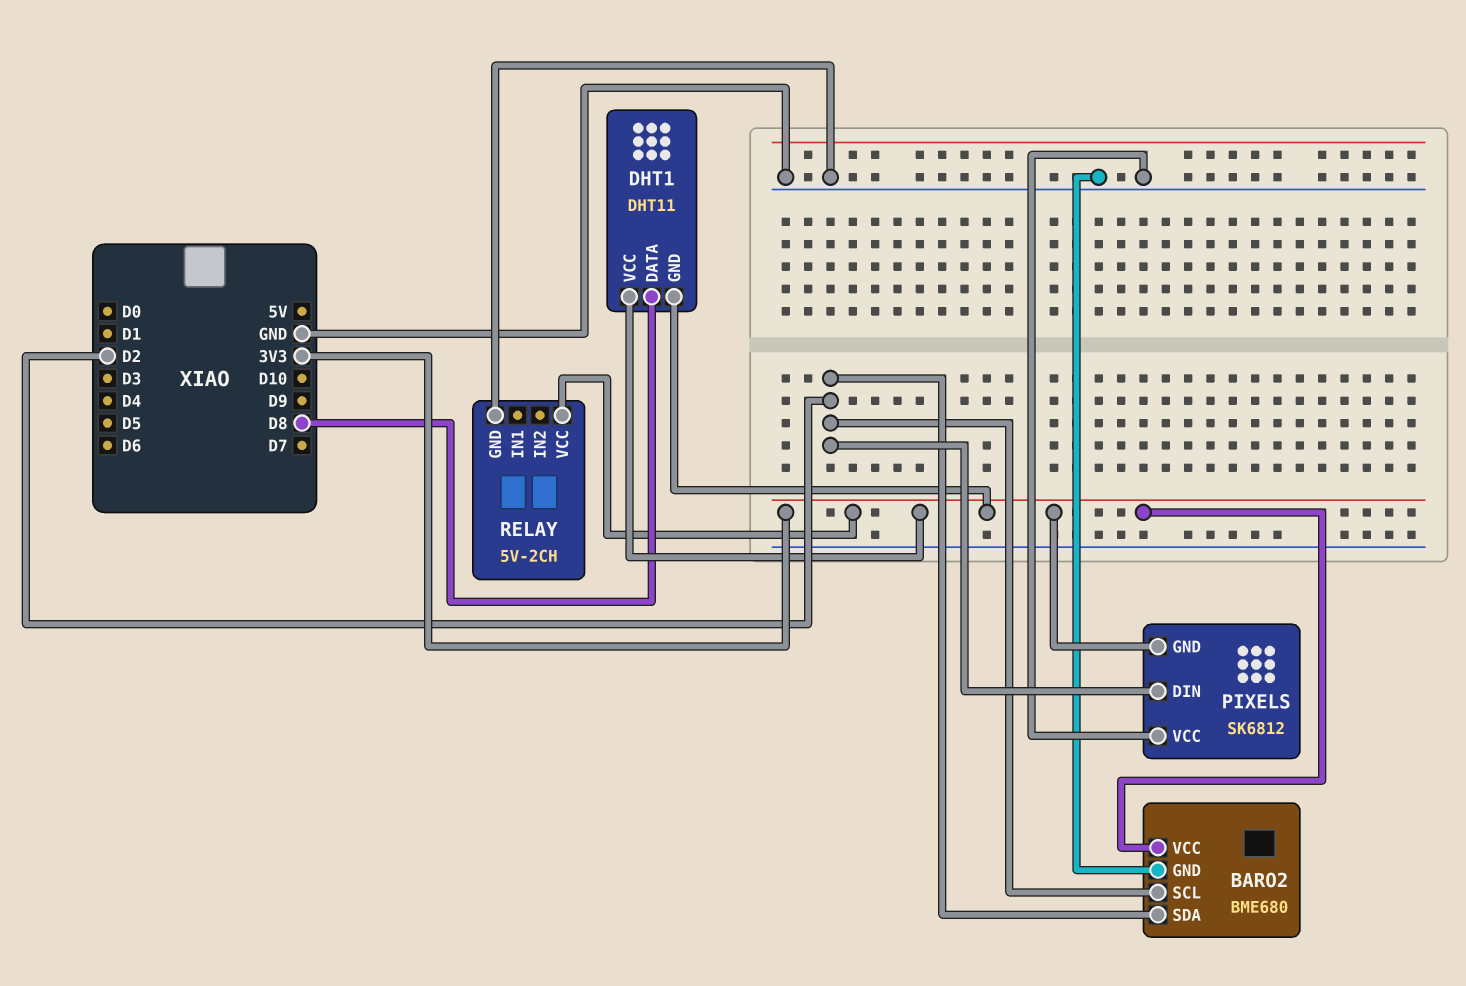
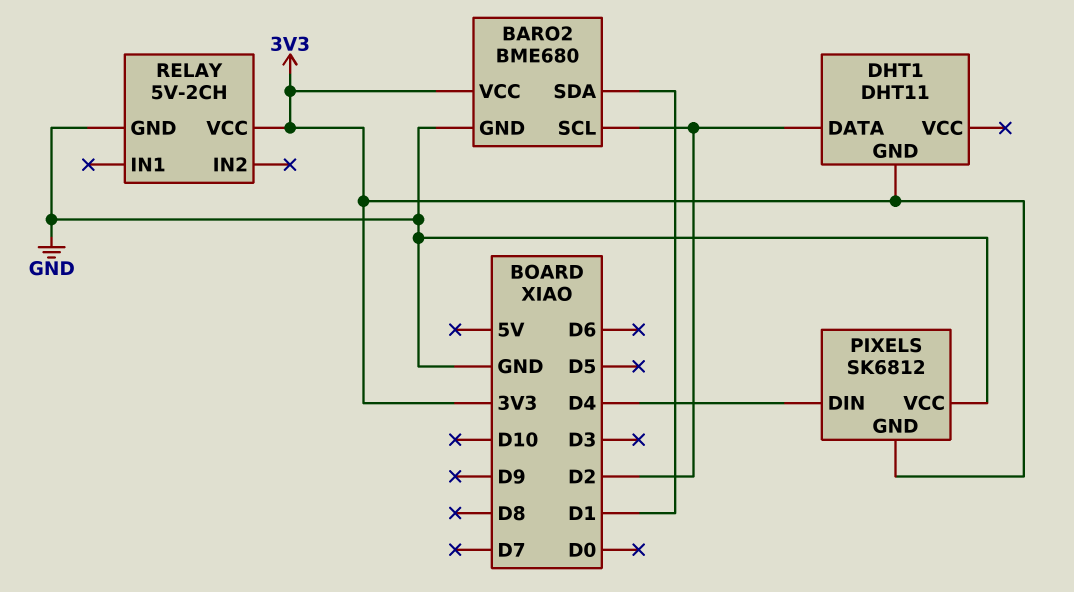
BARO2 pin SDA: D2 -> D1
DHT1 pin DATA: D8 -> D2
DHT1 pin VCC: 3V3 -> none
PIXELS pin DIN: D2 -> D4

